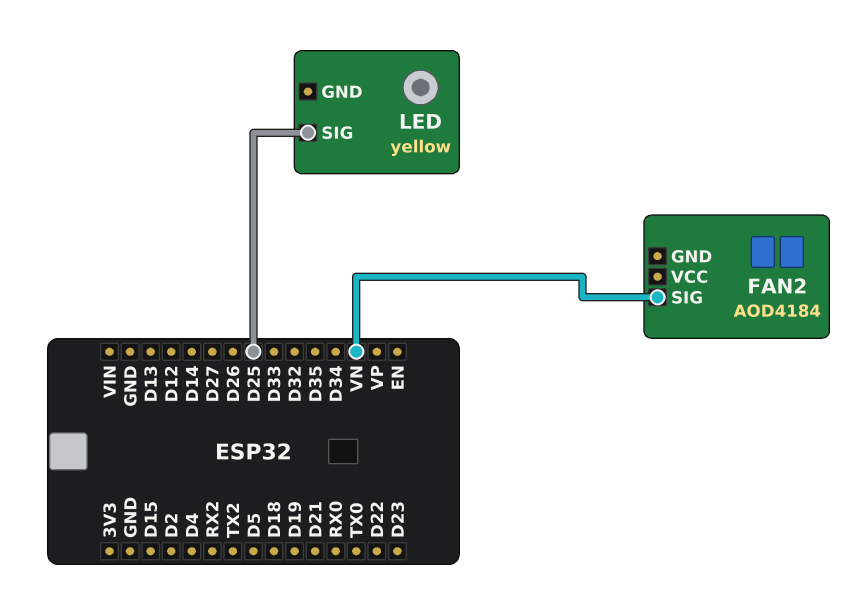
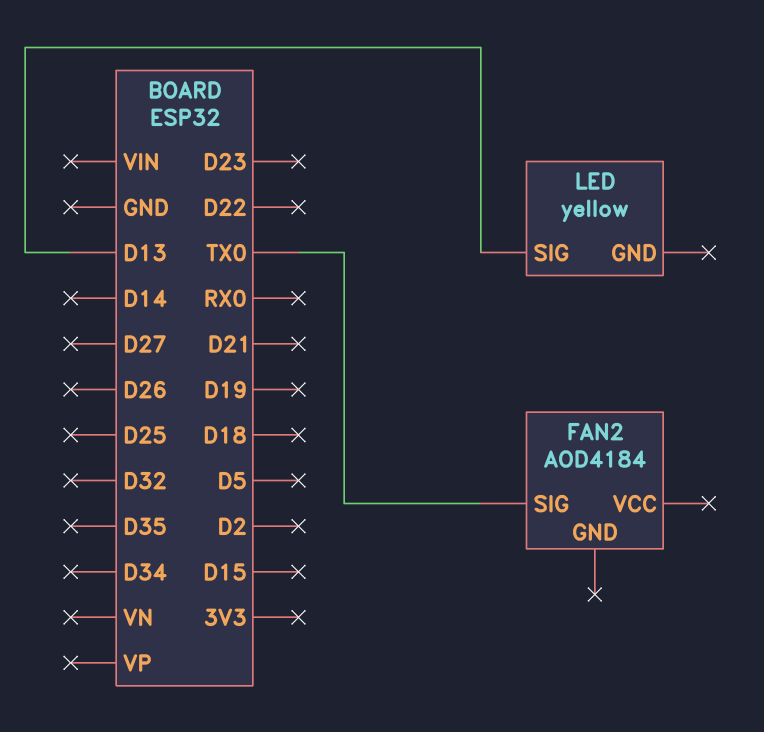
FAN2 pin SIG: VN -> TX0
LED pin SIG: D25 -> D13

